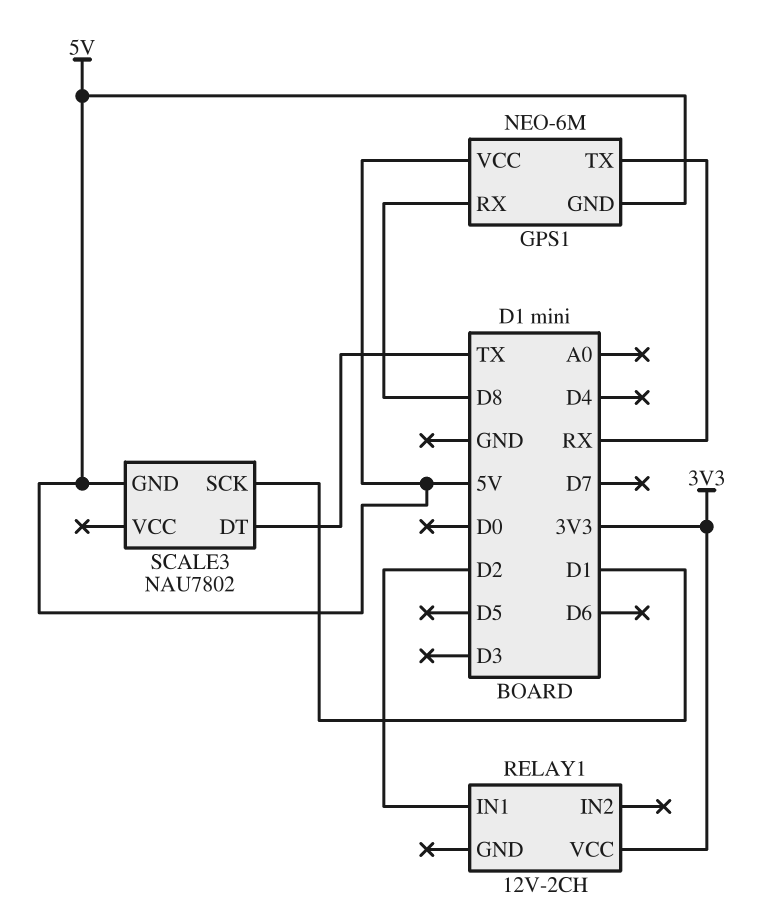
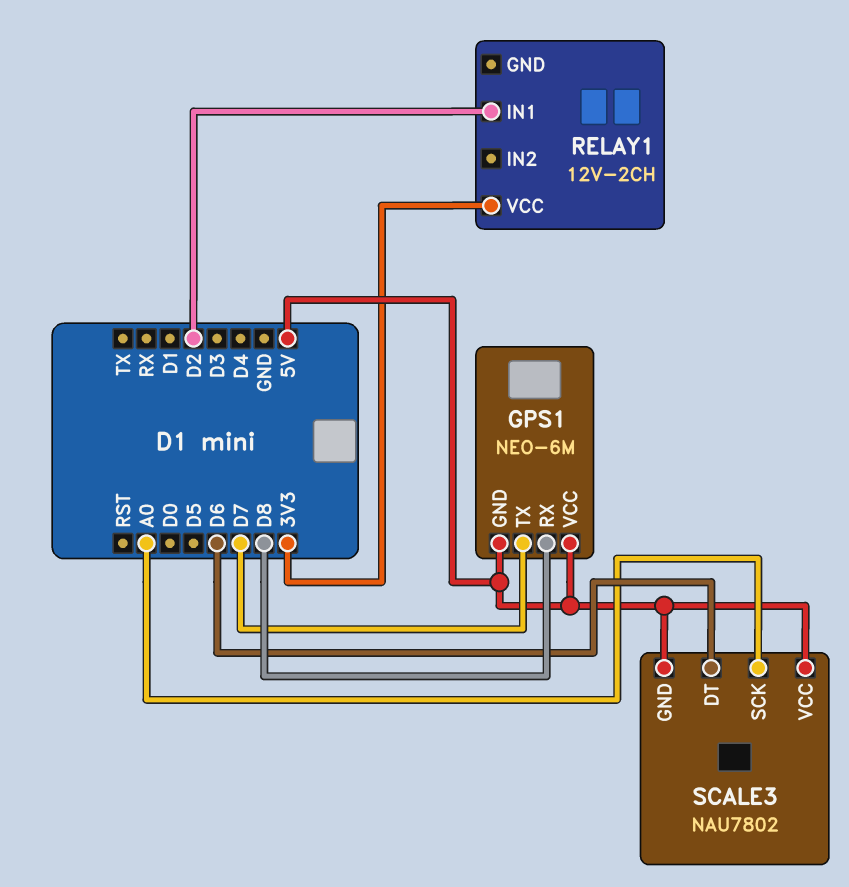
GPS1 pin TX: RX -> D7
SCALE3 pin DT: TX -> D6
SCALE3 pin SCK: D1 -> A0
SCALE3 pin VCC: none -> 5V

